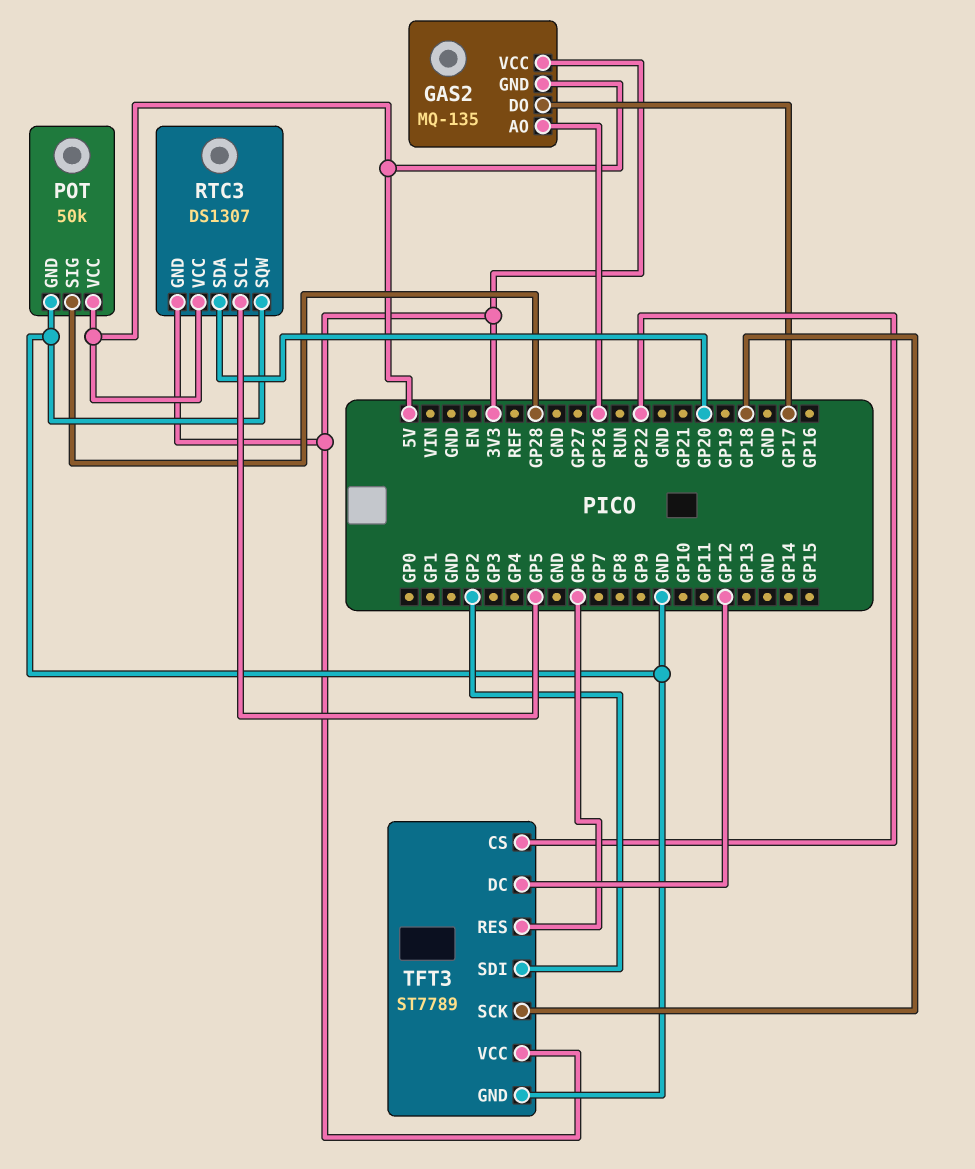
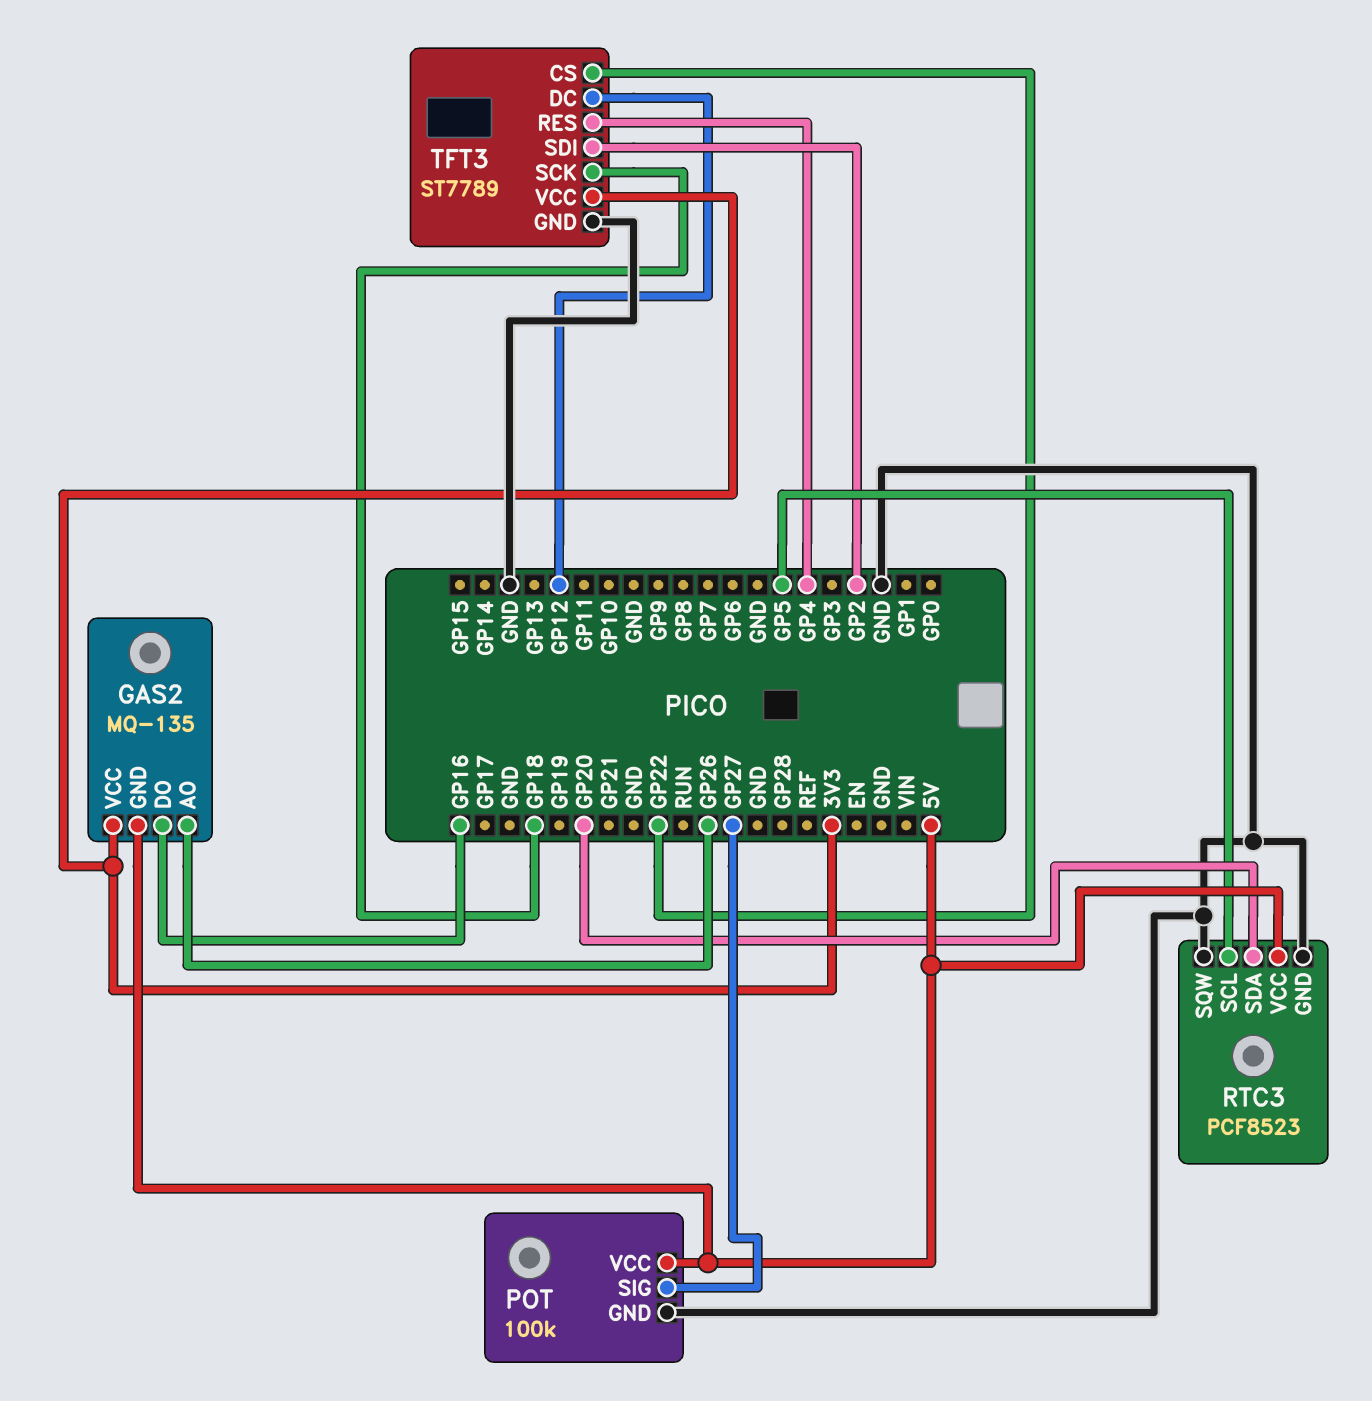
GAS2 pin DO: GP17 -> GP16
POT: 50k -> 100k
POT pin SIG: GP28 -> GP27
RTC3: DS1307 -> PCF8523
RTC3 pin GND: 3V3 -> GND
TFT3 pin RES: GP6 -> GP4

